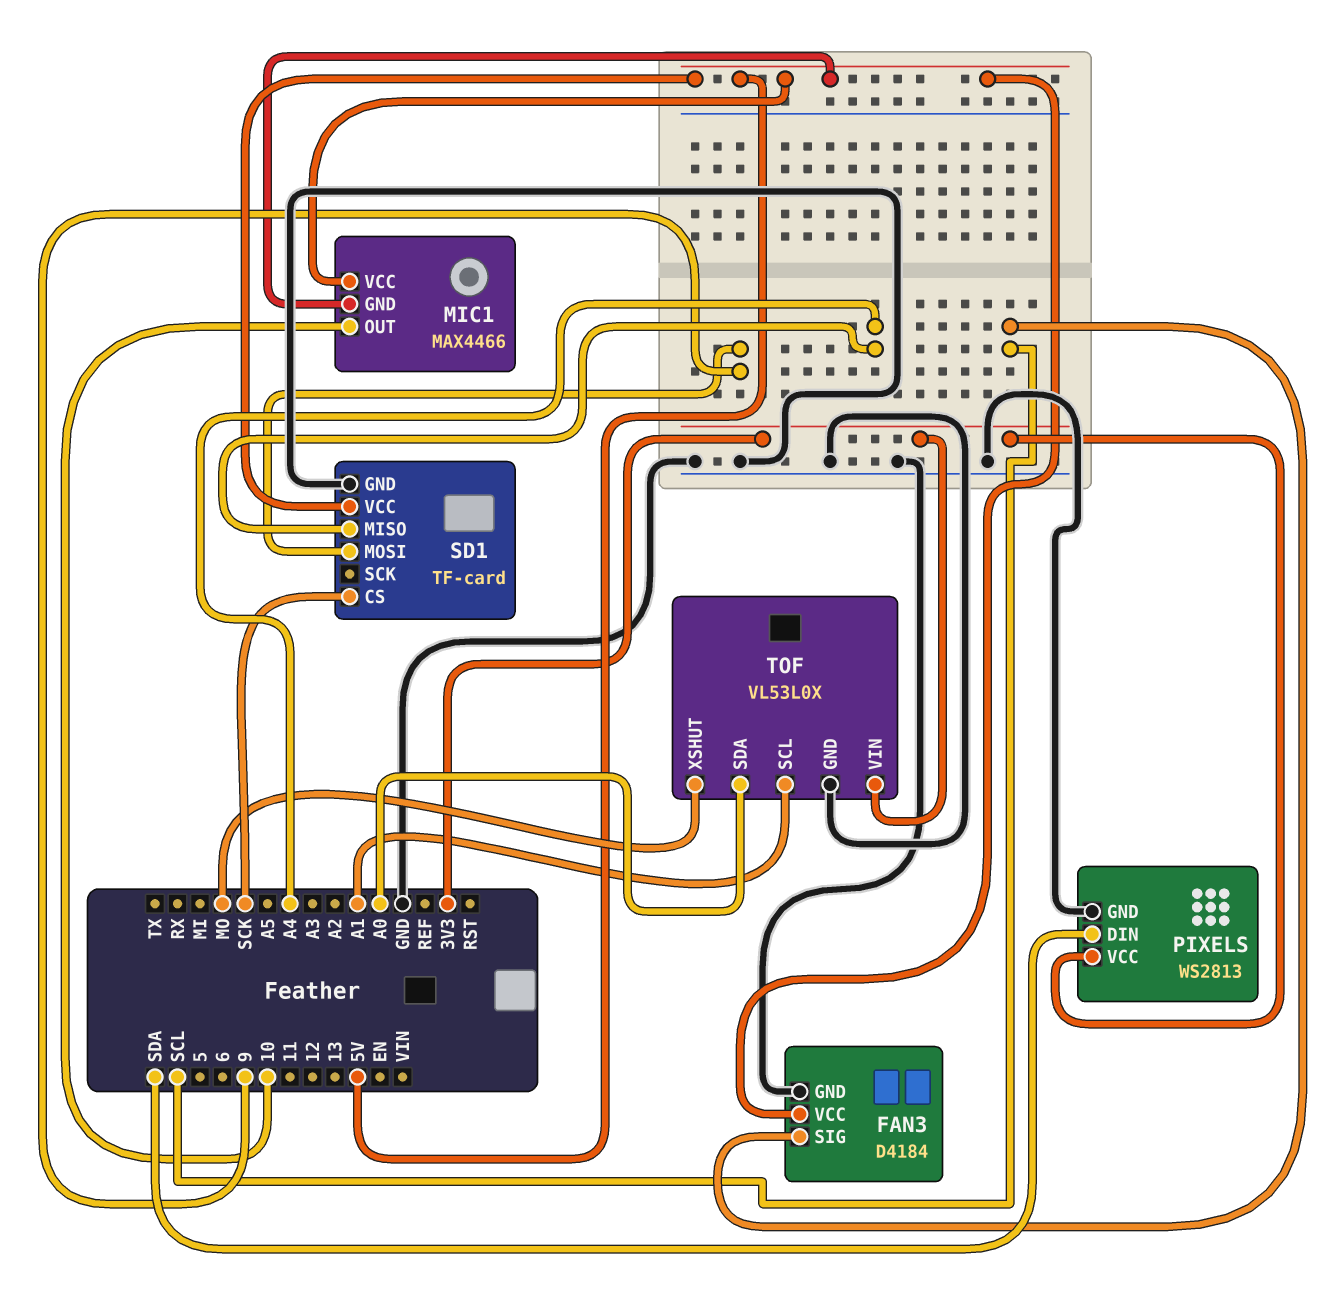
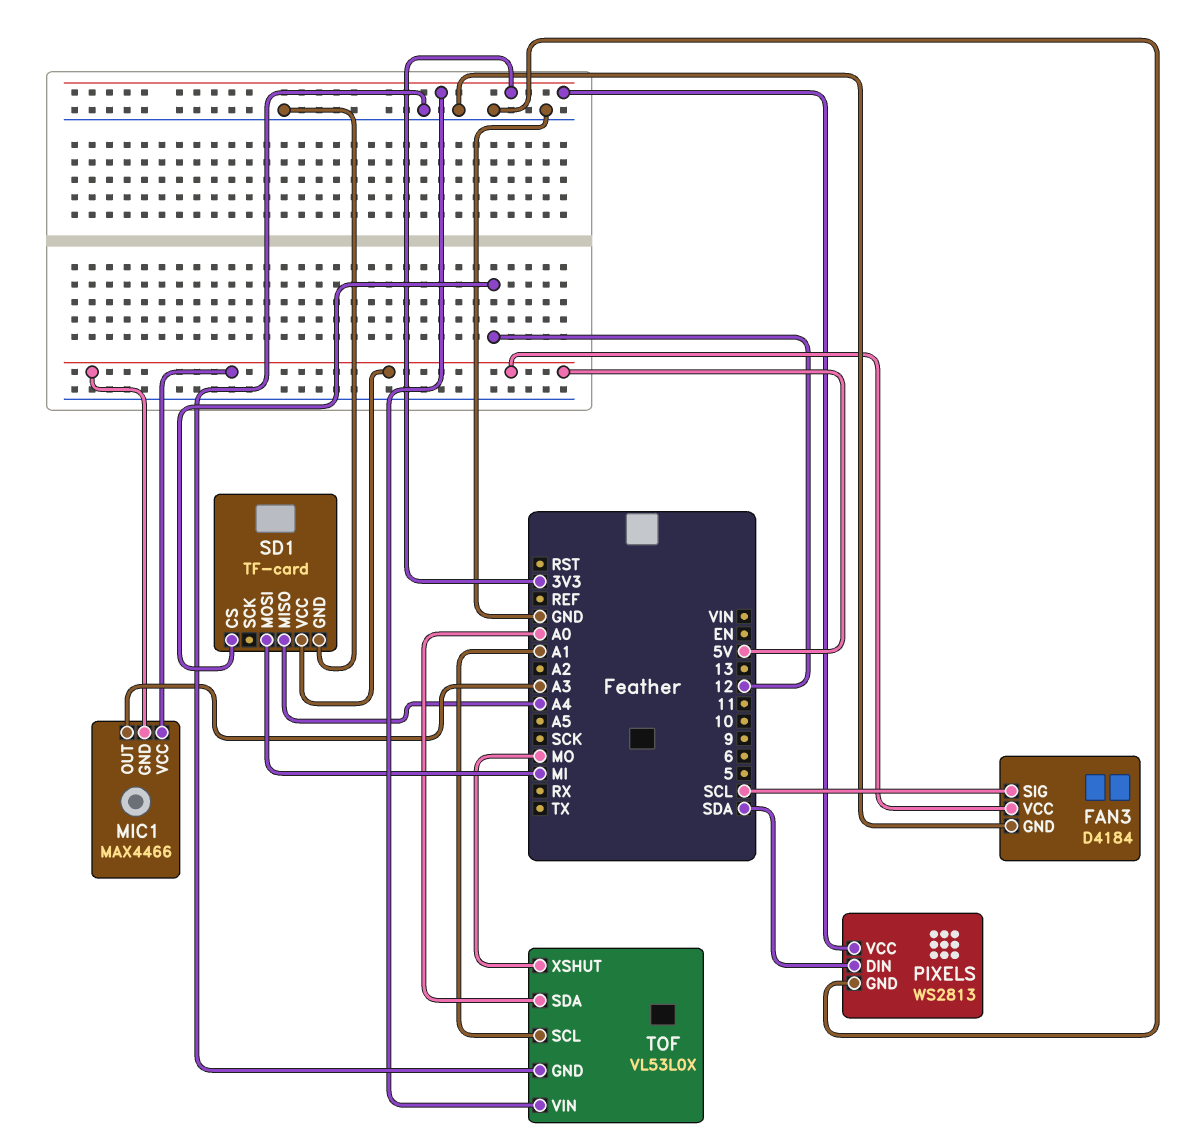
MIC1 pin OUT: 10 -> A3
SD1 pin CS: SCK -> 12
SD1 pin MOSI: 9 -> MI

